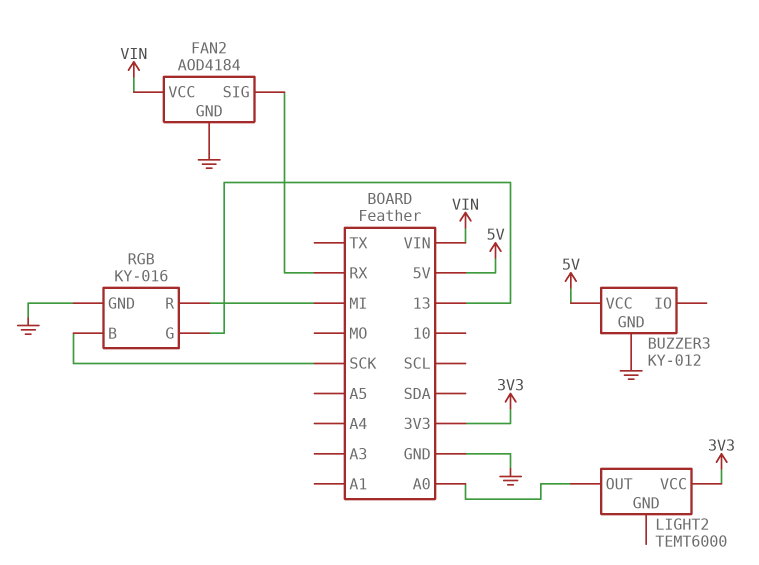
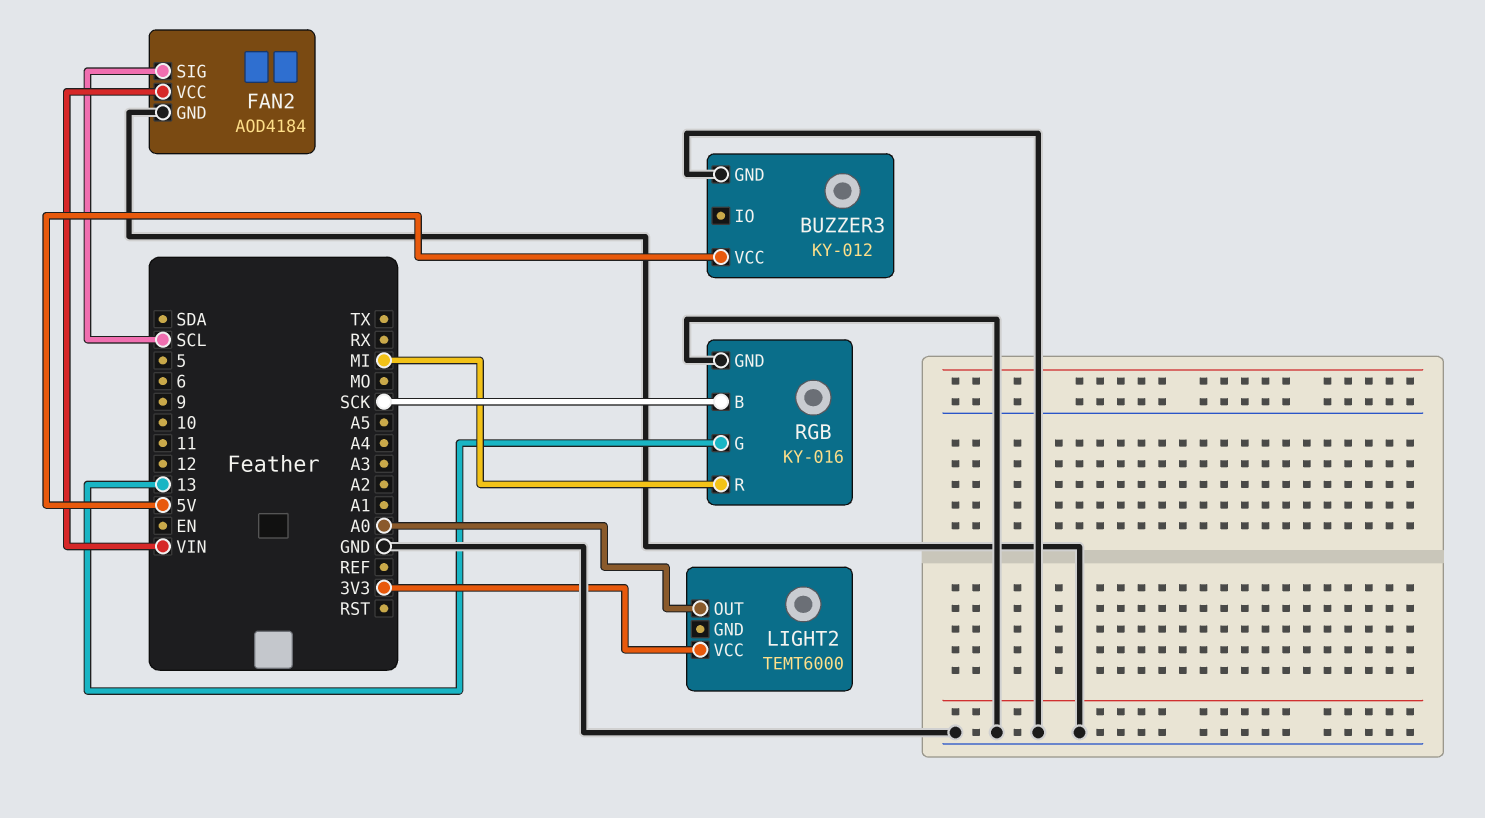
FAN2 pin SIG: RX -> SCL

